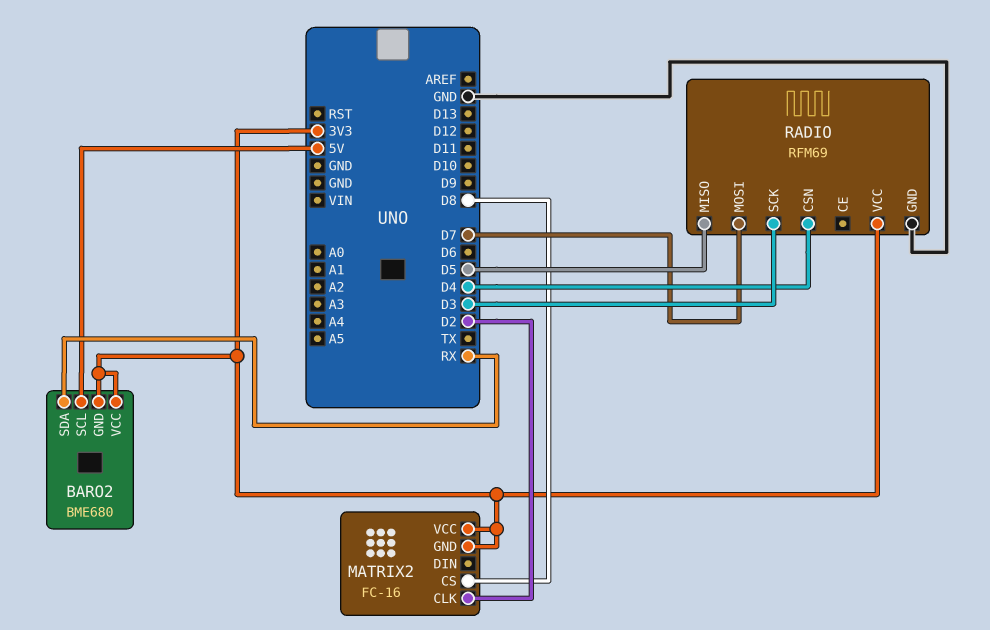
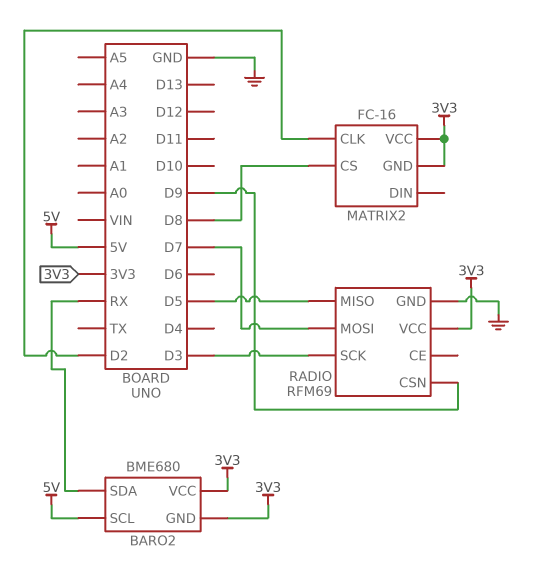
RADIO pin CSN: D4 -> D9

